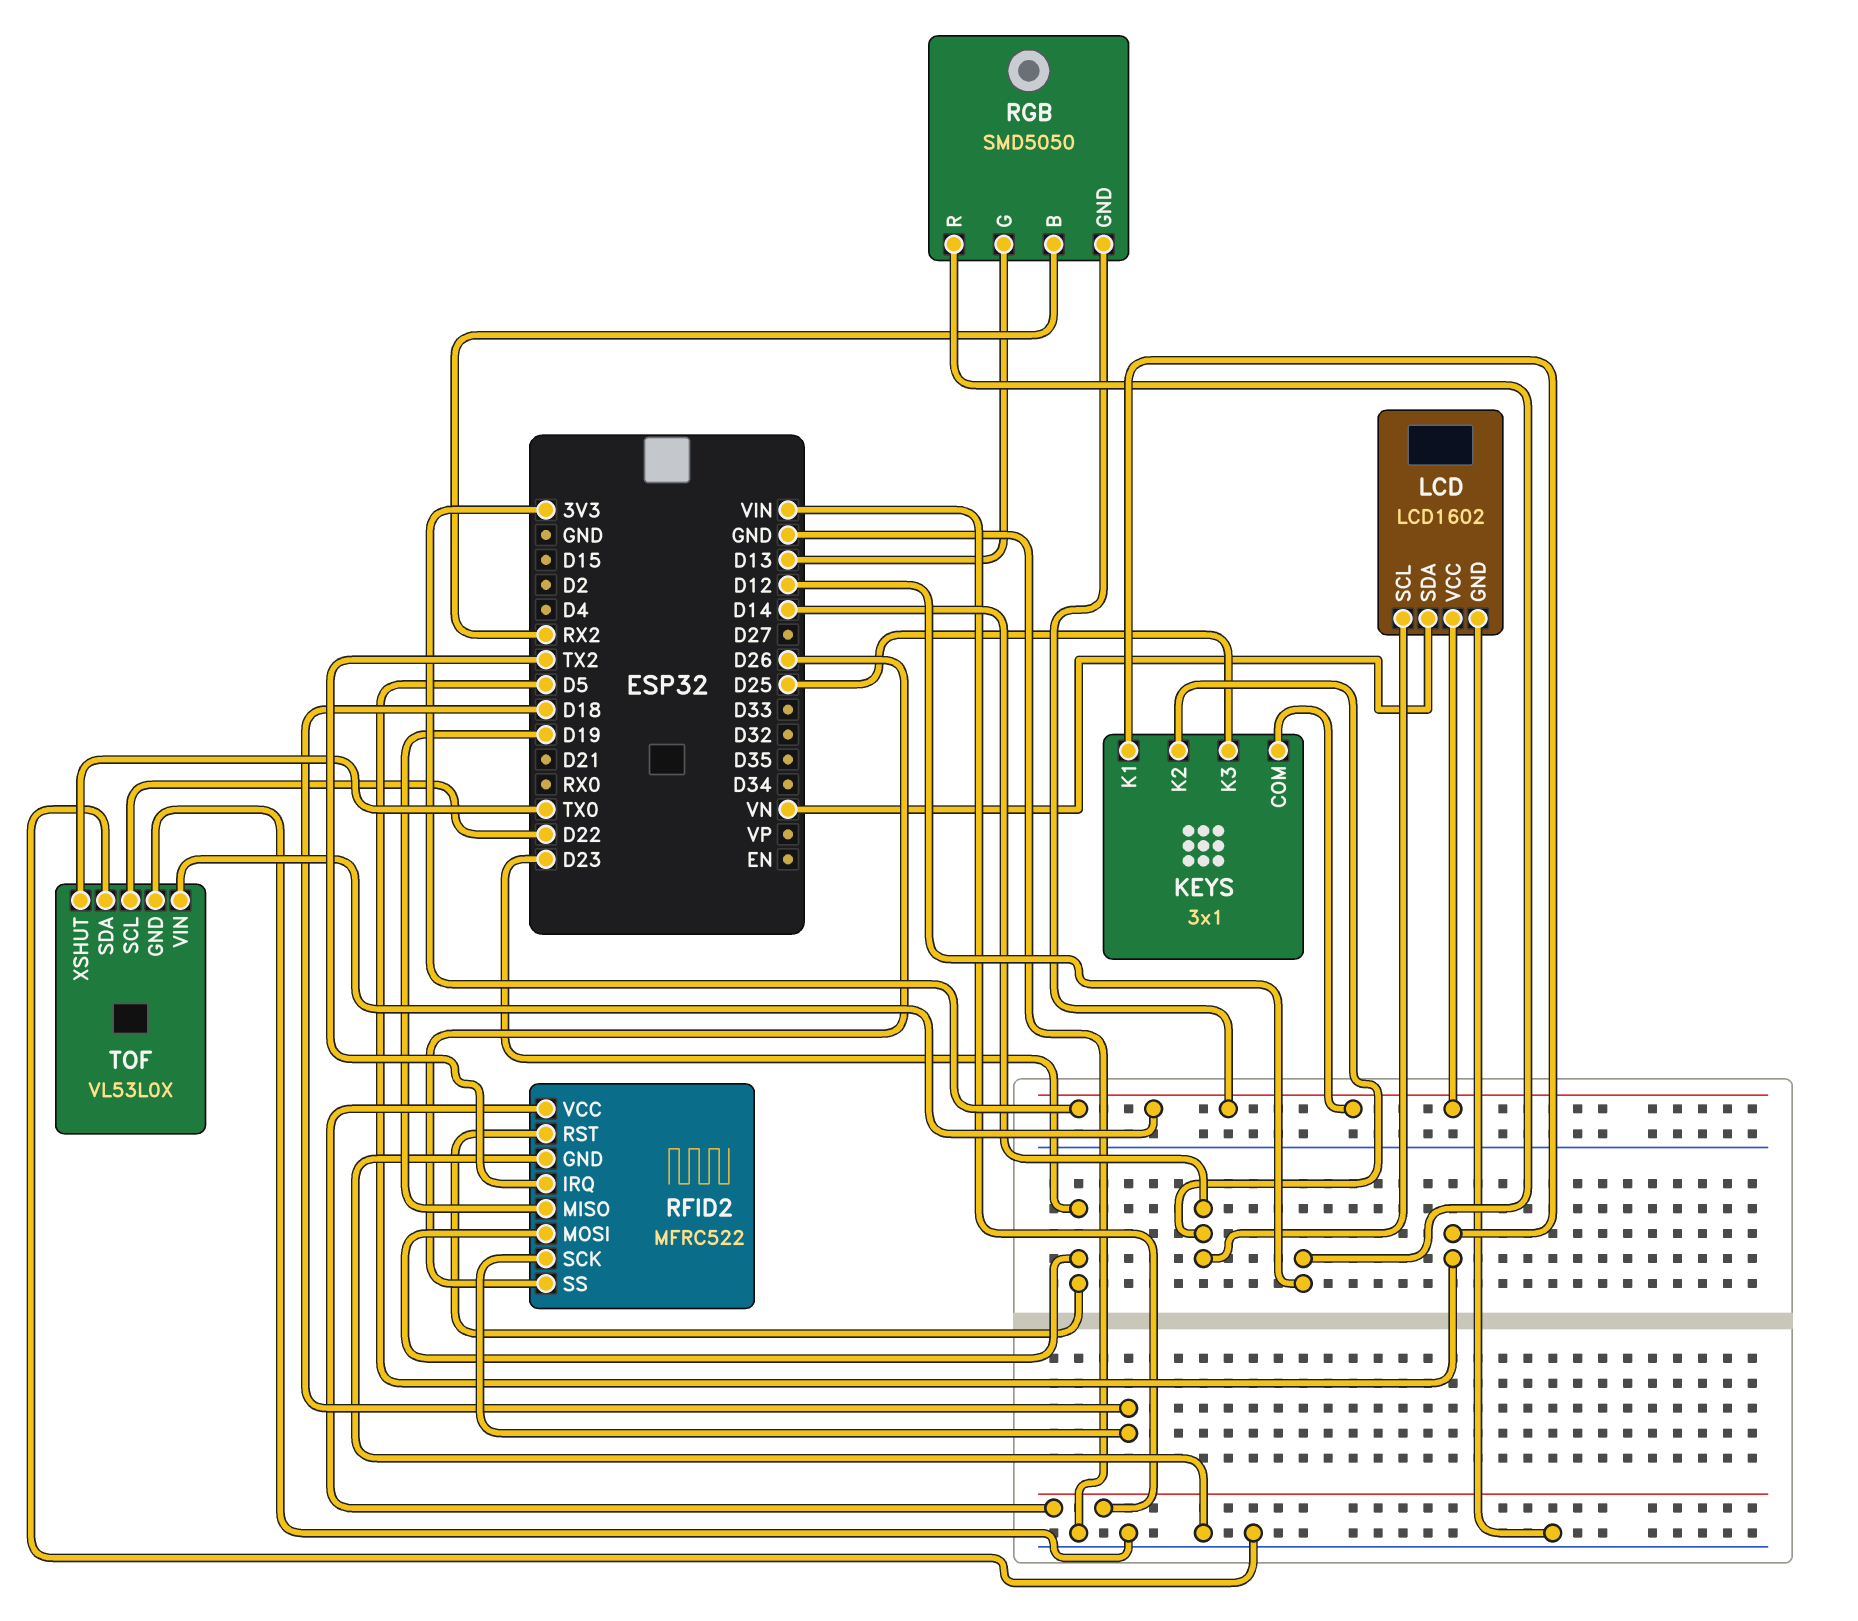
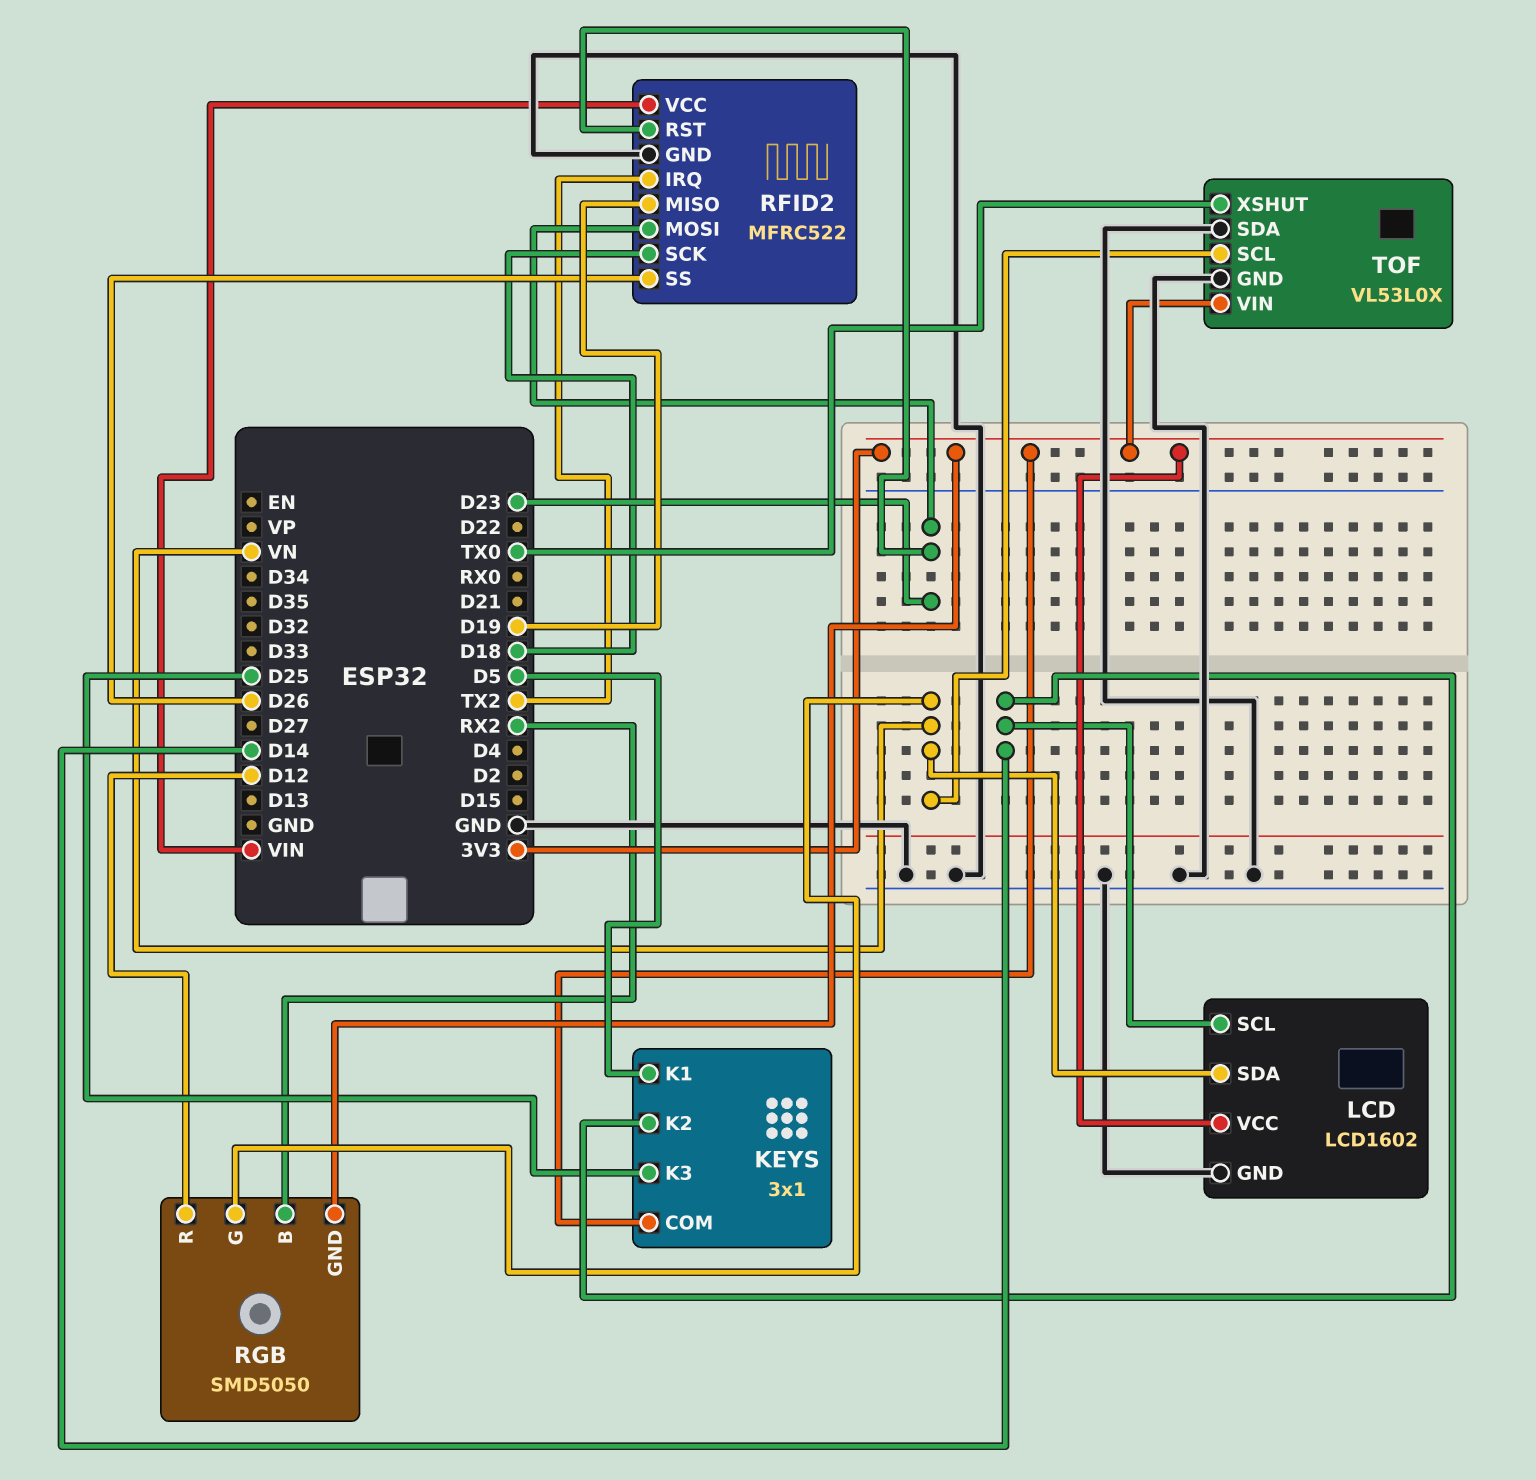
RGB pin G: D13 -> VN
TOF pin SCL: D22 -> VN

